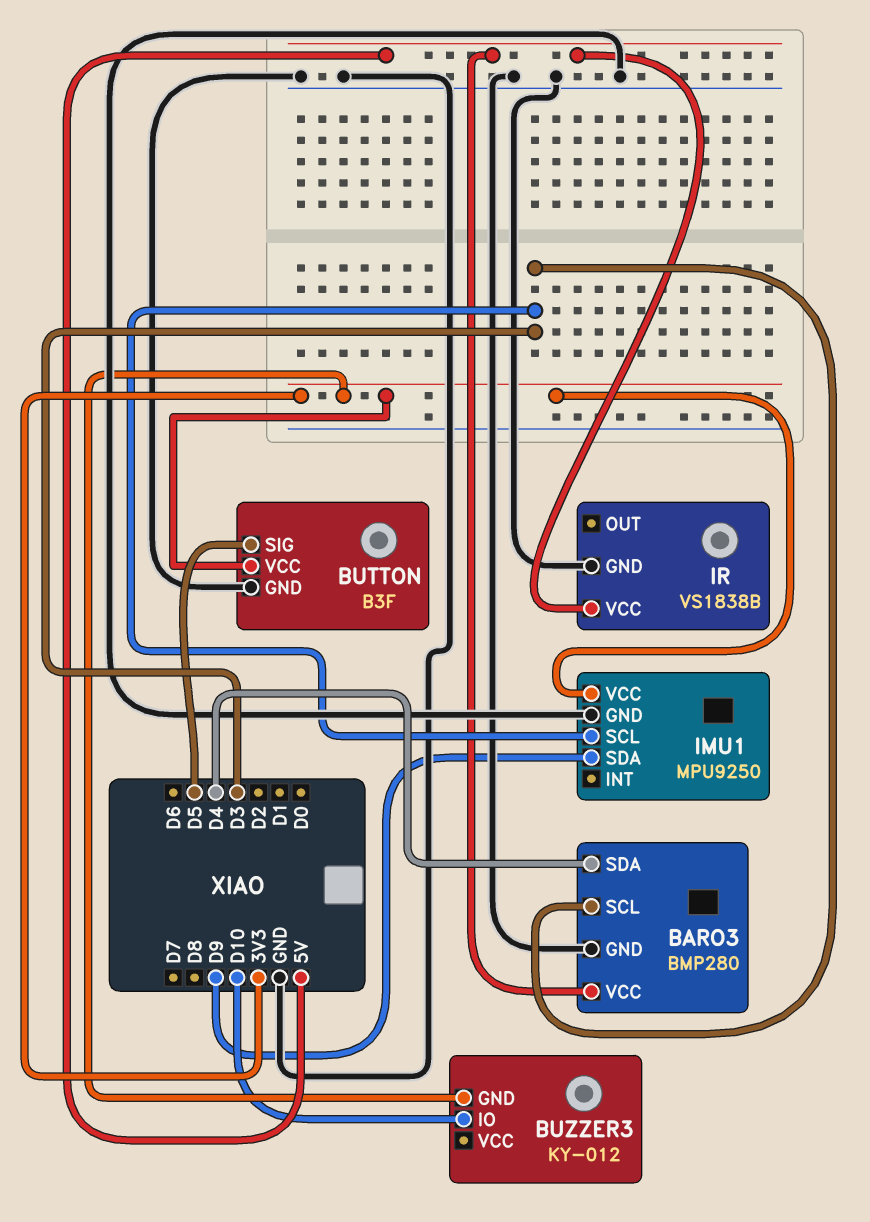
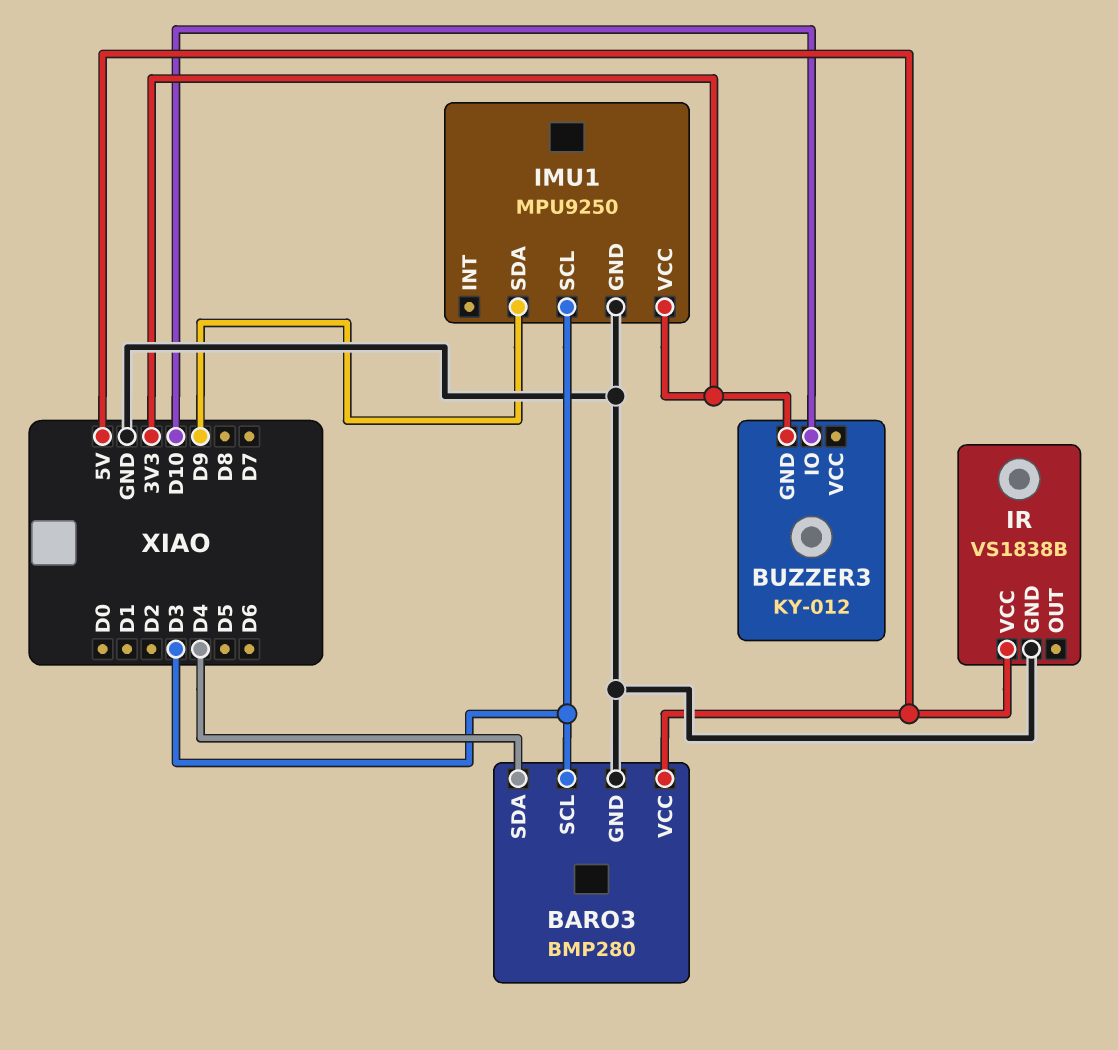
BUTTON: B3F -> none
BUTTON pin GND: GND -> none
BUTTON pin SIG: D5 -> none
BUTTON pin VCC: 3V3 -> none

